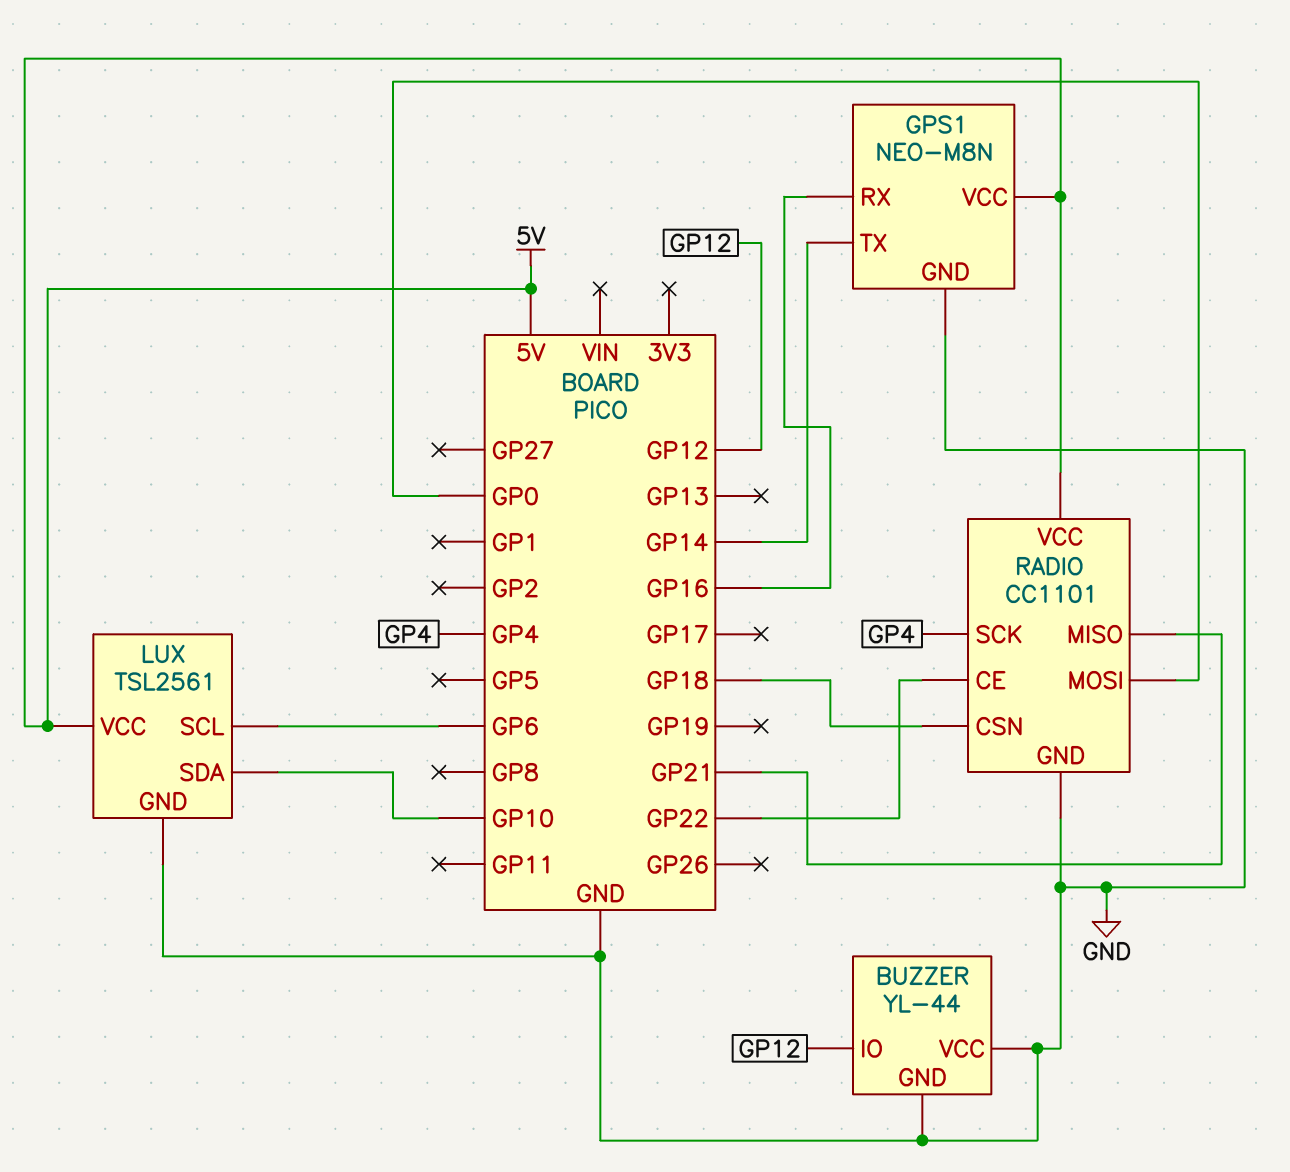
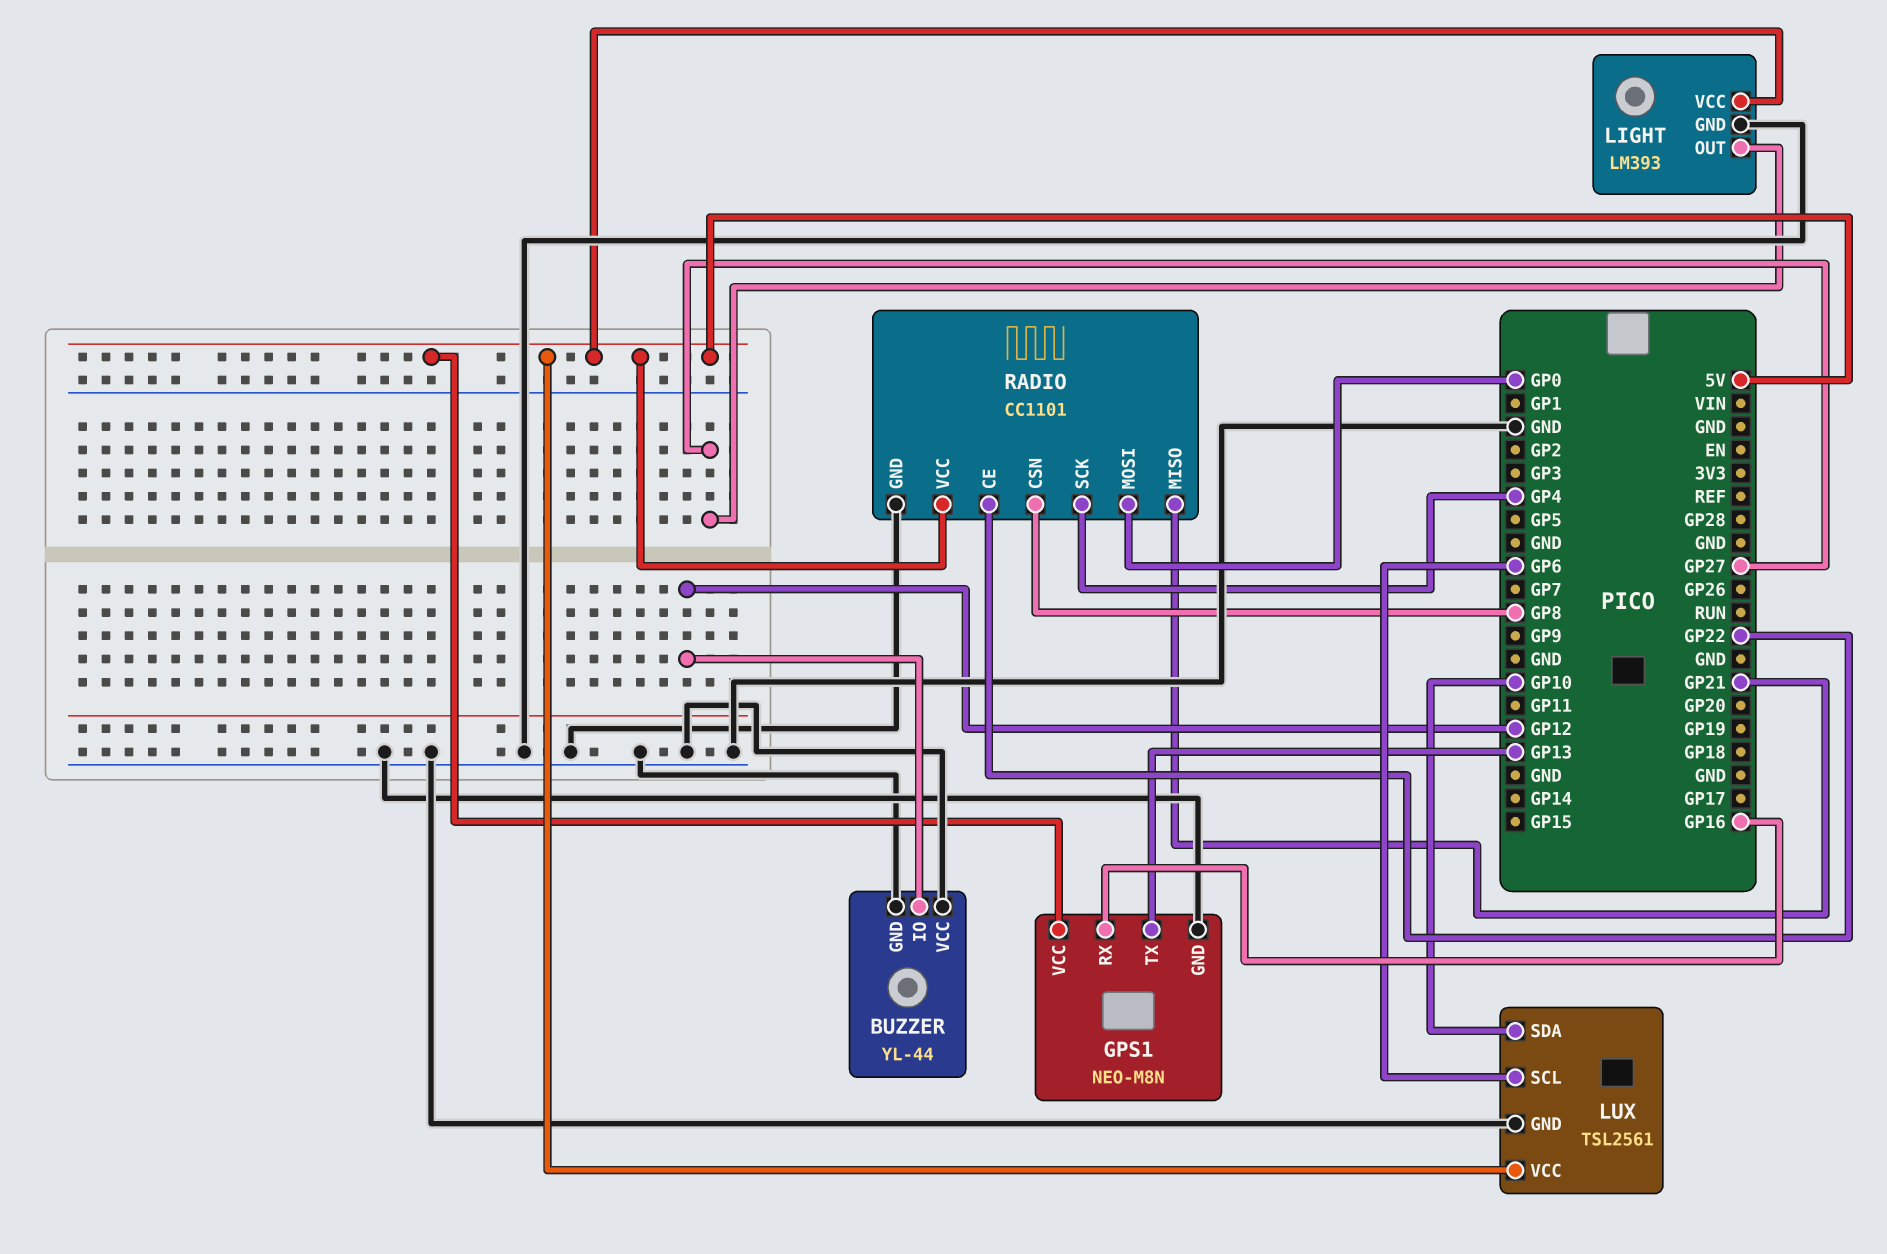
GPS1 pin TX: GP14 -> GP13
LIGHT: none -> LM393
LIGHT pin GND: none -> GND
LIGHT pin OUT: none -> GP27
LIGHT pin VCC: none -> 5V
RADIO pin CSN: GP18 -> GP8

